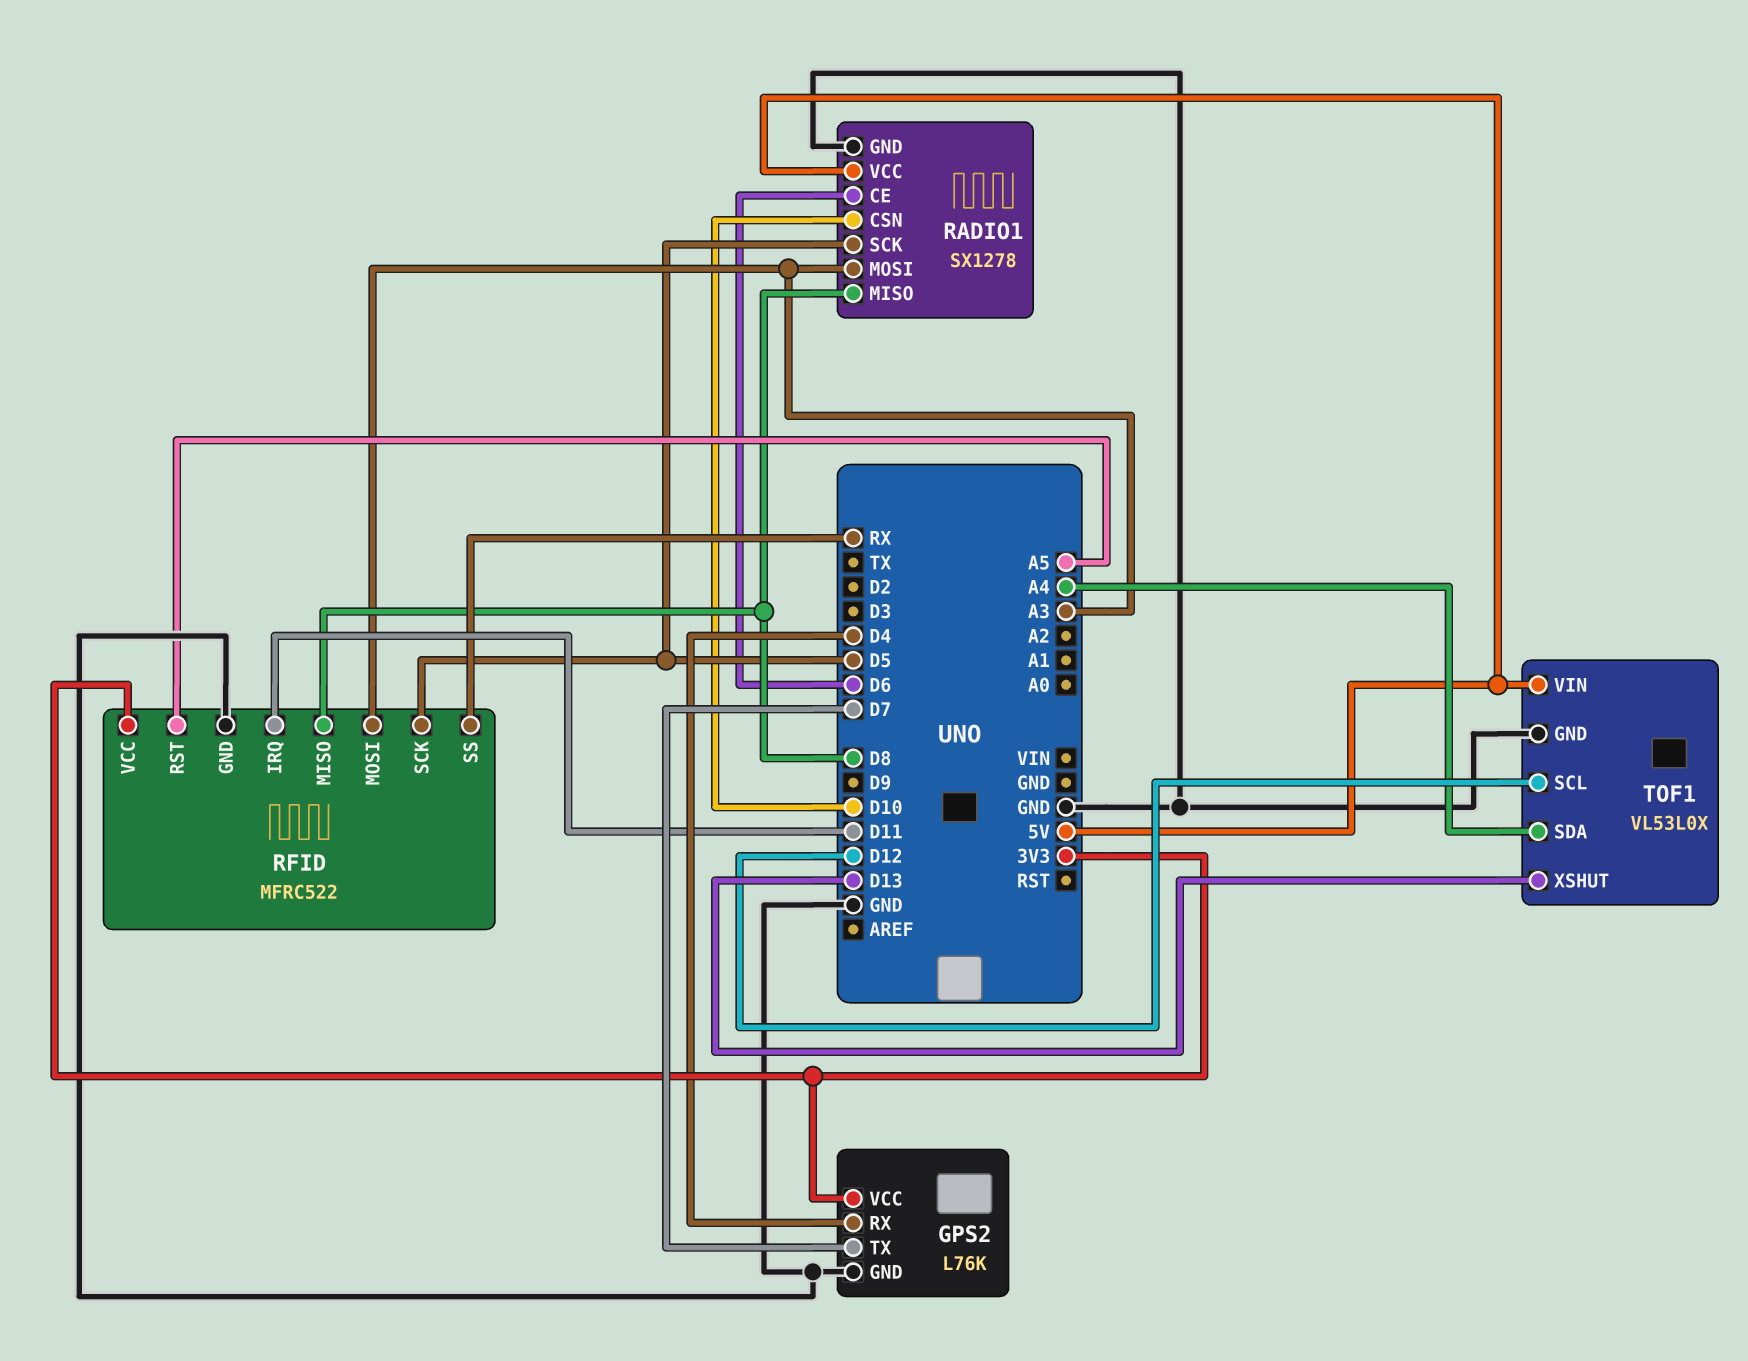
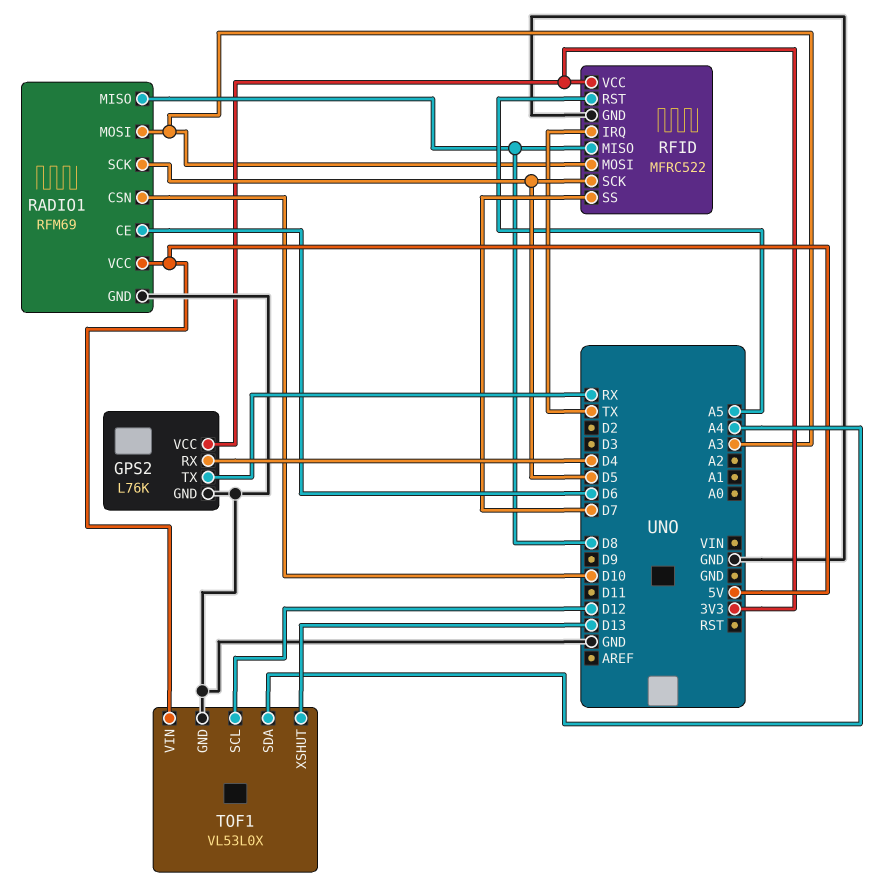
GPS2 pin TX: D7 -> RX
RADIO1: SX1278 -> RFM69
RFID pin IRQ: D11 -> TX
RFID pin SS: RX -> D7

